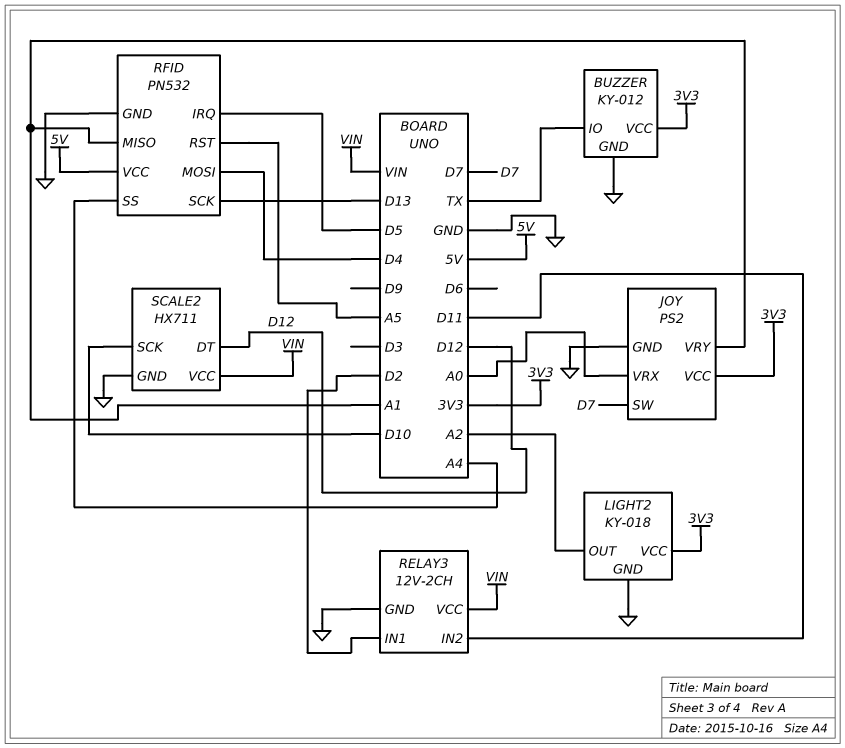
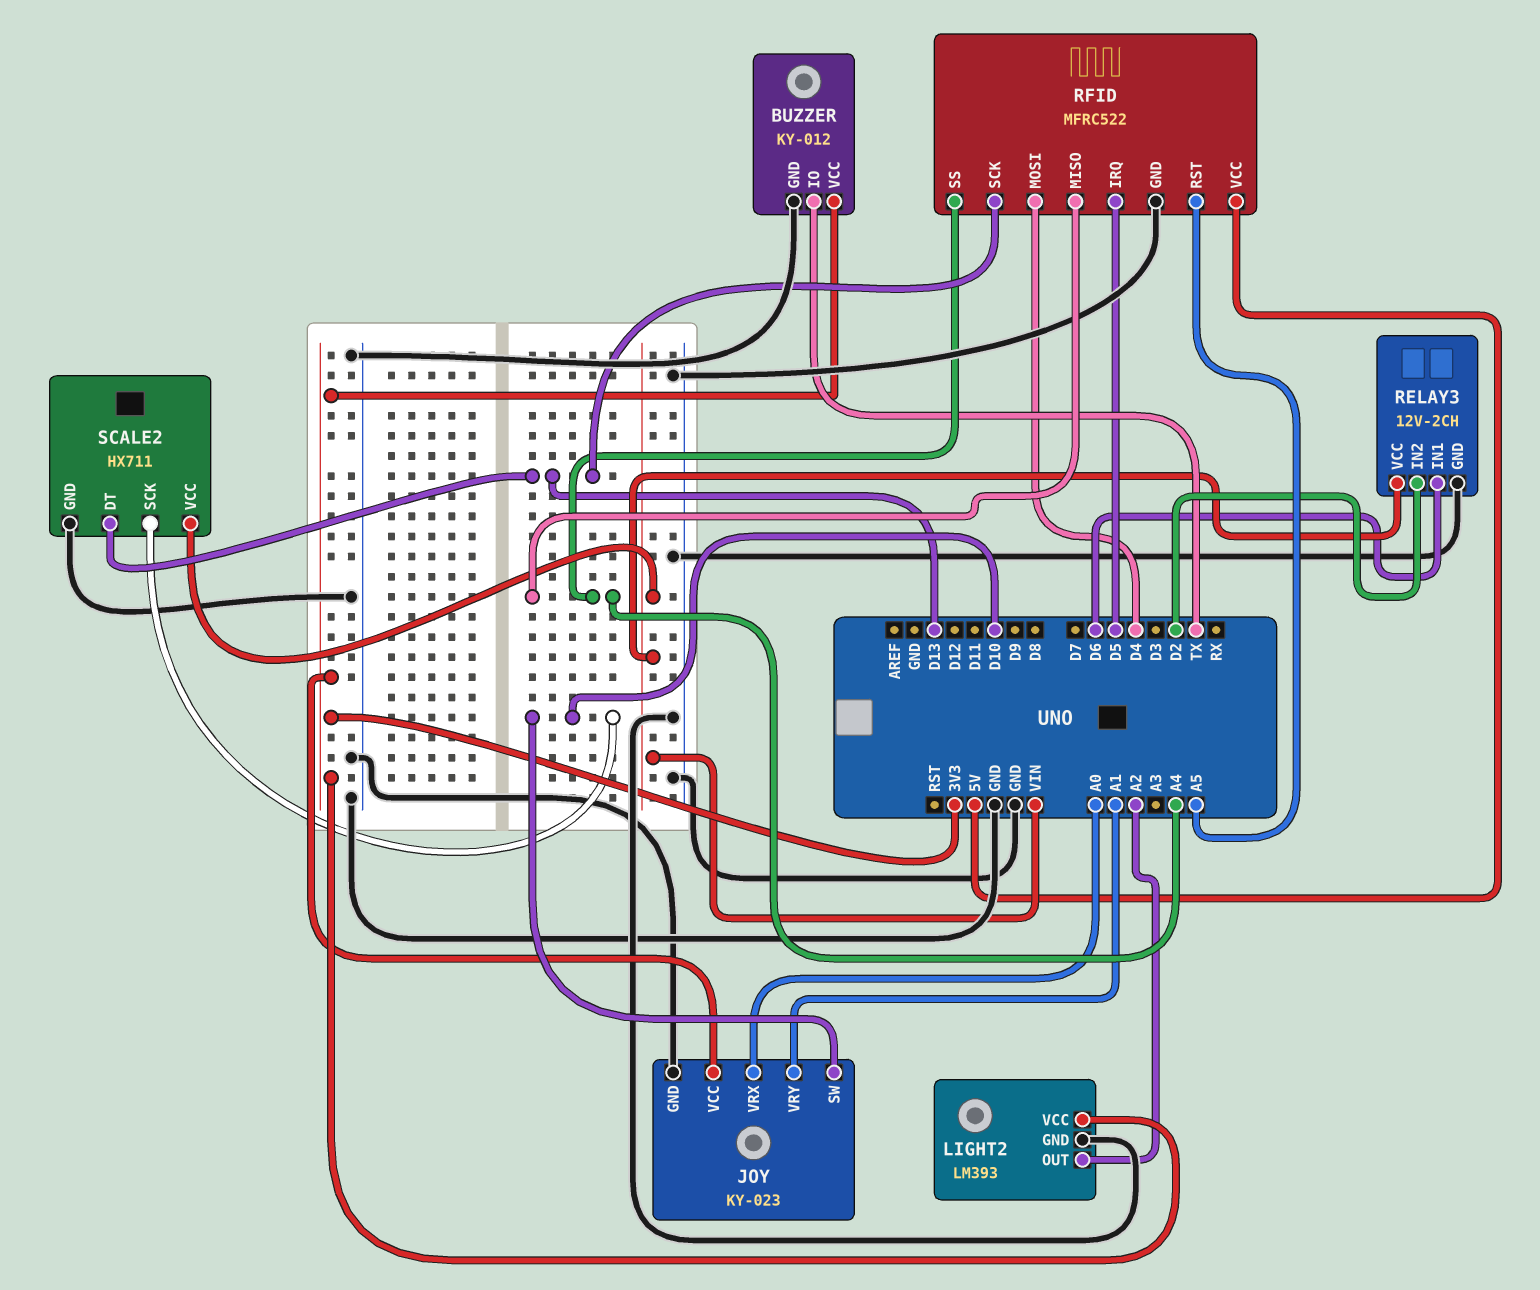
JOY: PS2 -> KY-023
JOY pin SW: D7 -> D10
LIGHT2: KY-018 -> LM393
RELAY3 pin IN1: D2 -> D6
RELAY3 pin IN2: D11 -> D2
RFID: PN532 -> MFRC522
RFID pin MISO: A1 -> A4
SCALE2 pin DT: D12 -> D13

